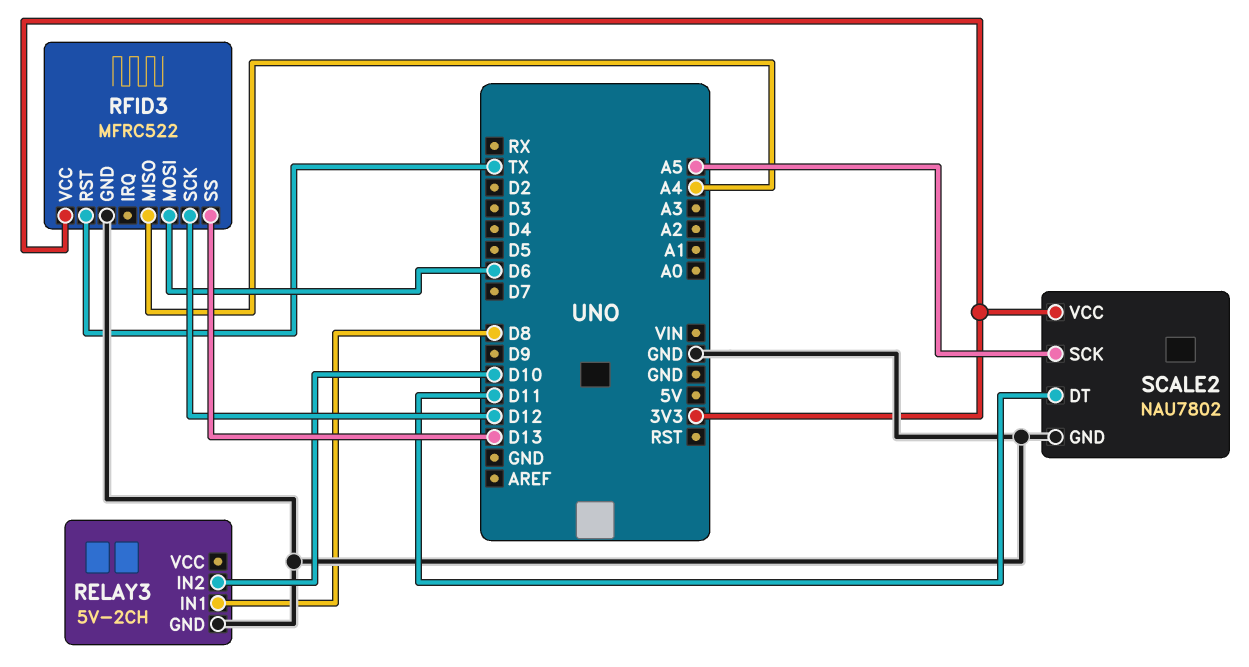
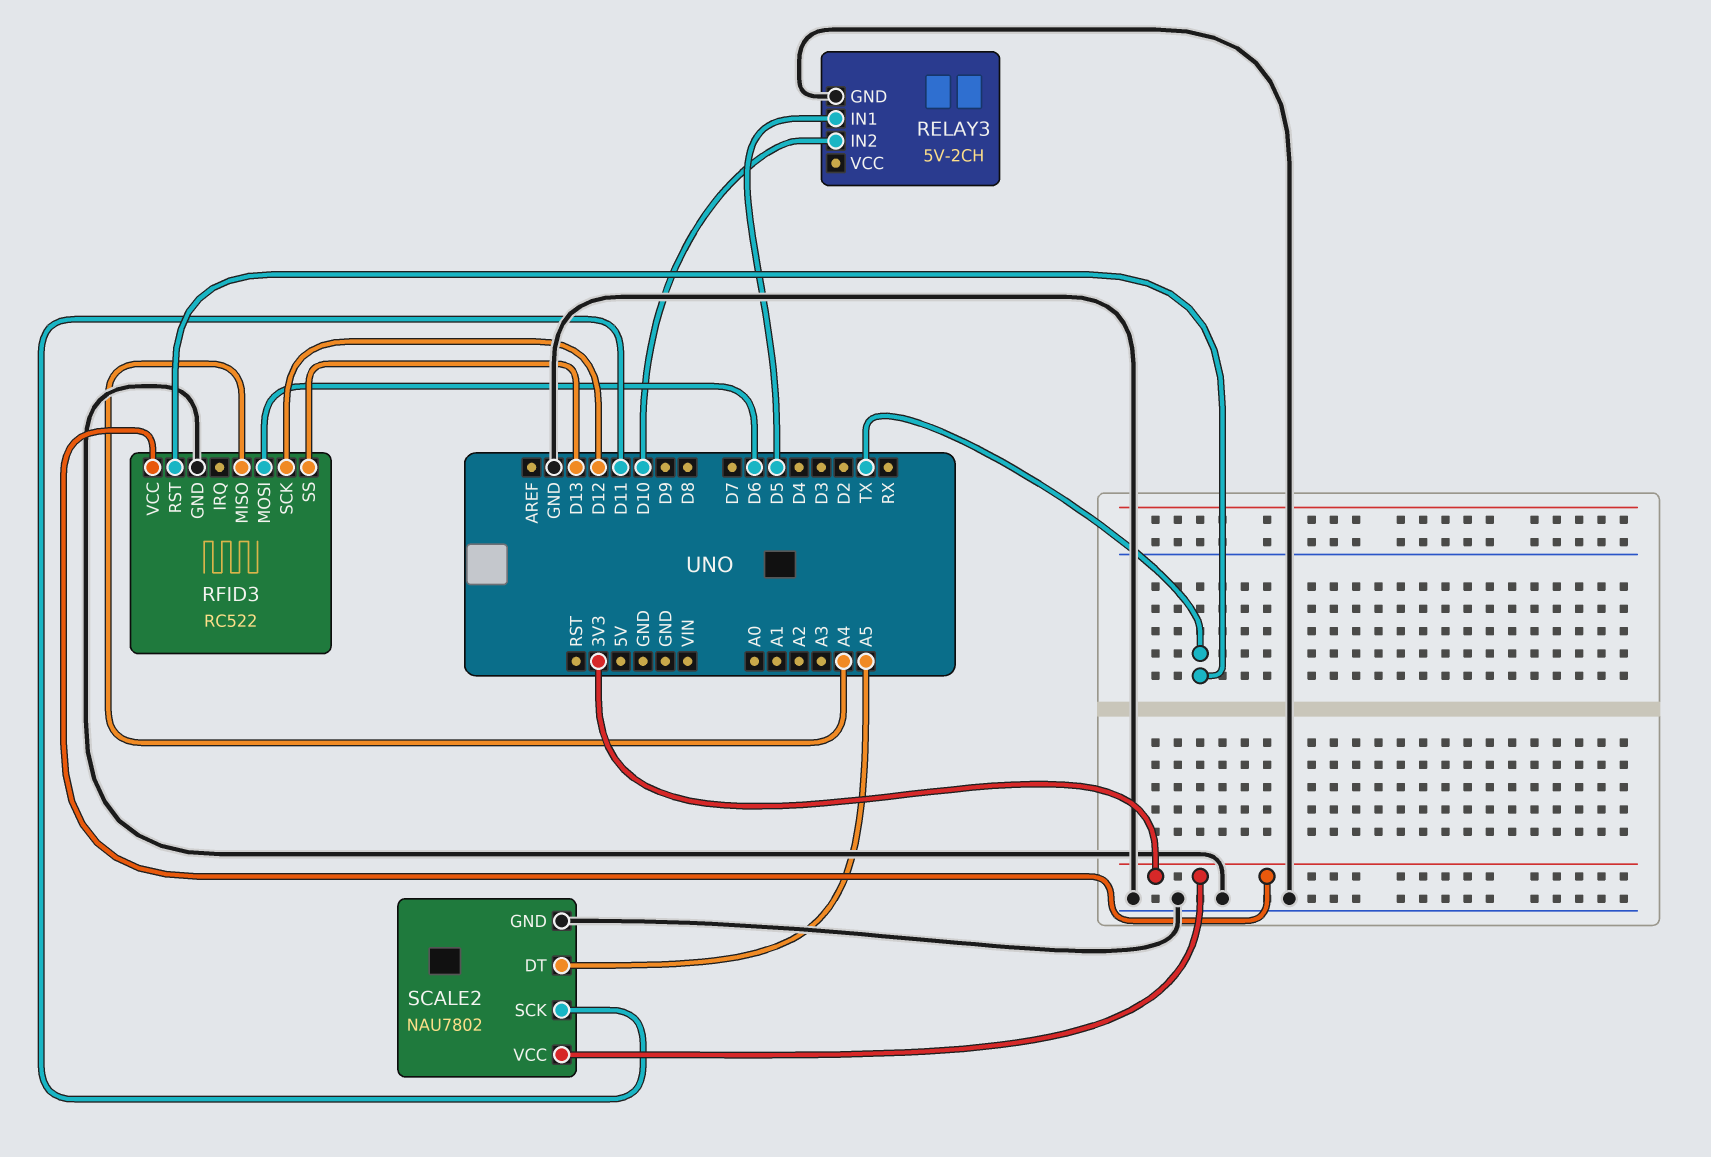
RELAY3 pin IN1: D8 -> D5
RFID3: MFRC522 -> RC522
SCALE2 pin DT: D11 -> A5
SCALE2 pin SCK: A5 -> D11

